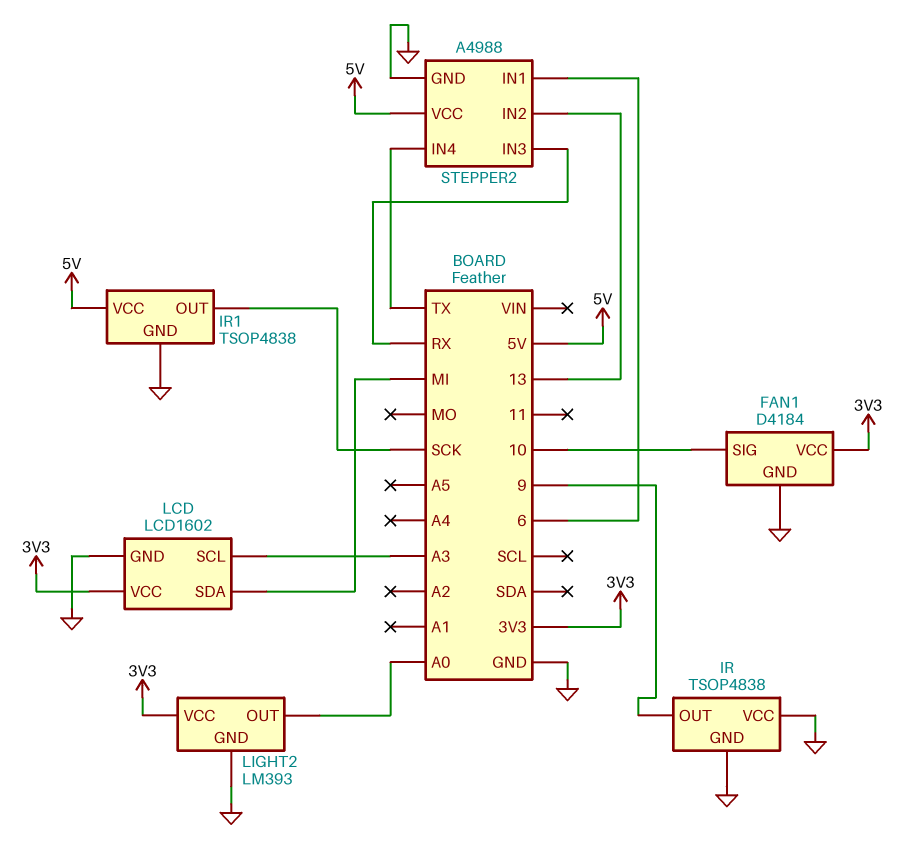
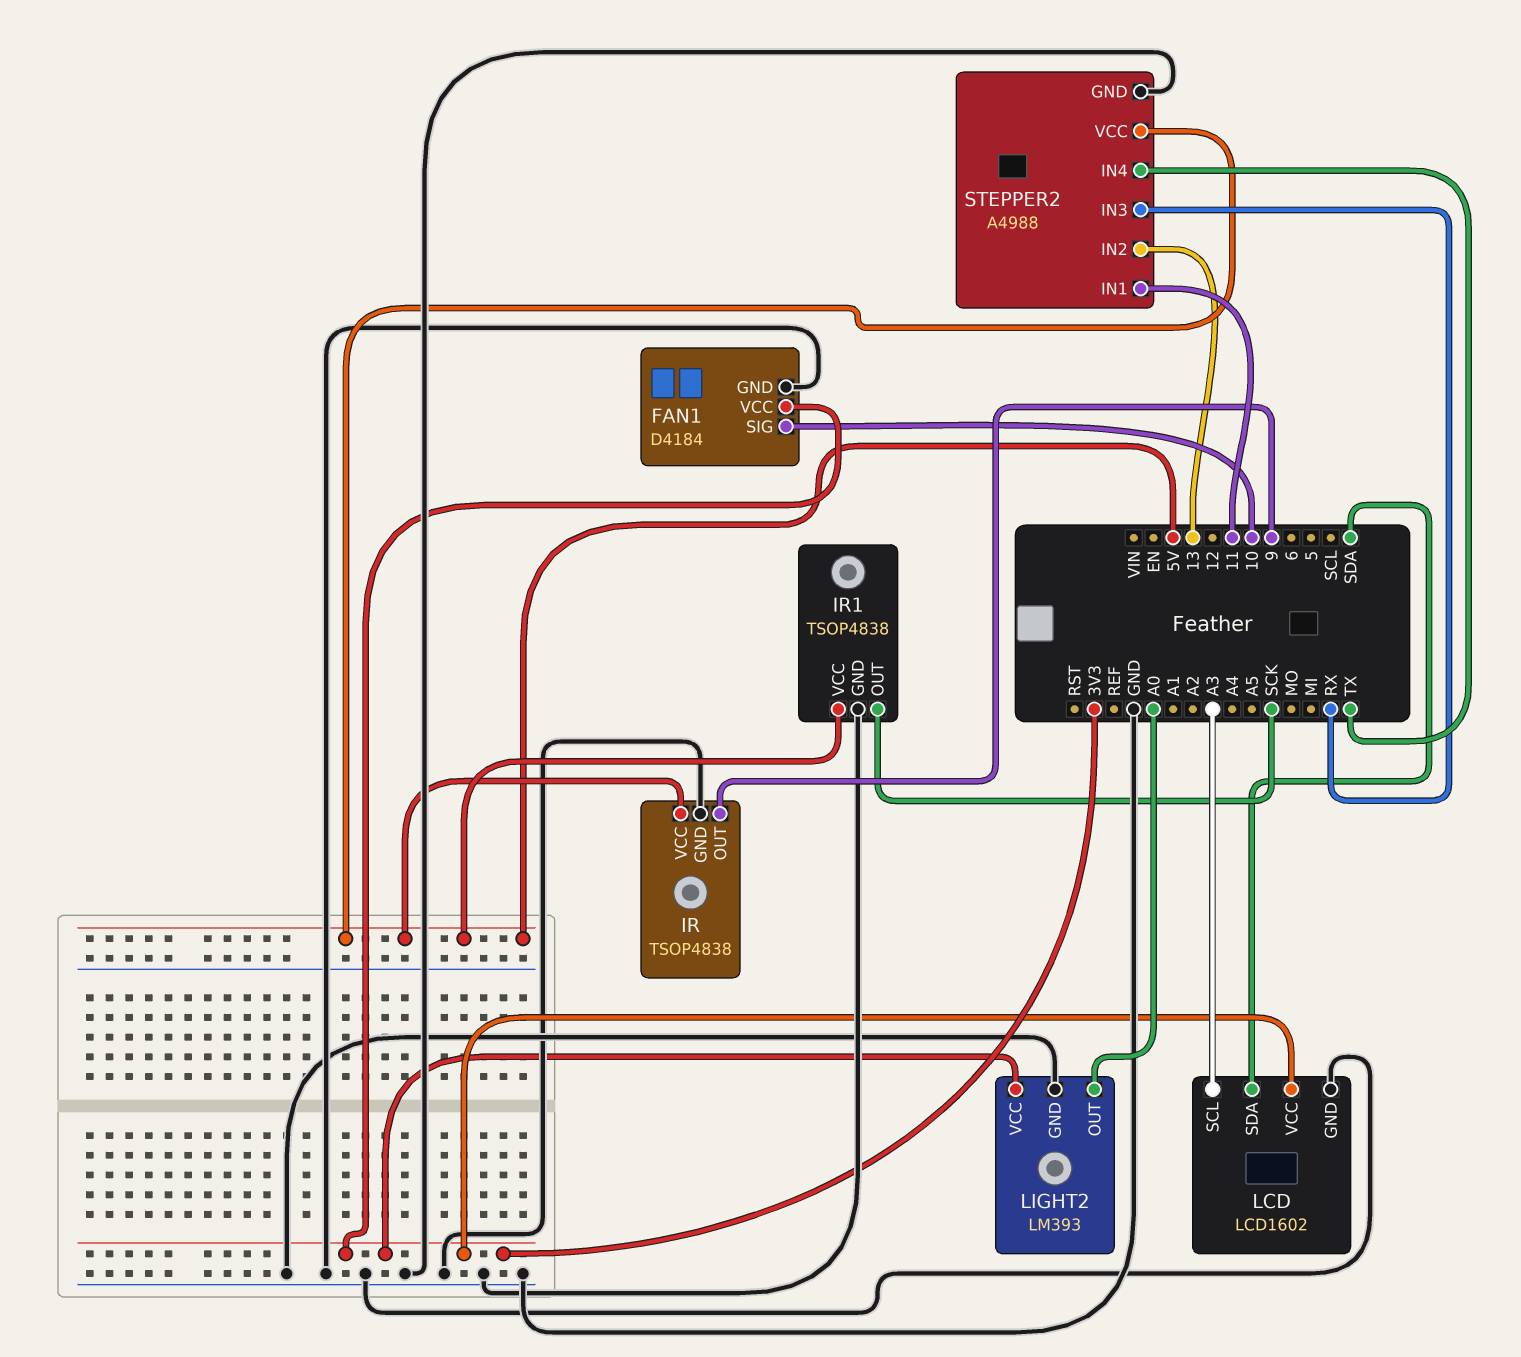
IR pin VCC: GND -> 5V
LCD pin SDA: MI -> SDA
STEPPER2 pin IN1: 6 -> 11

